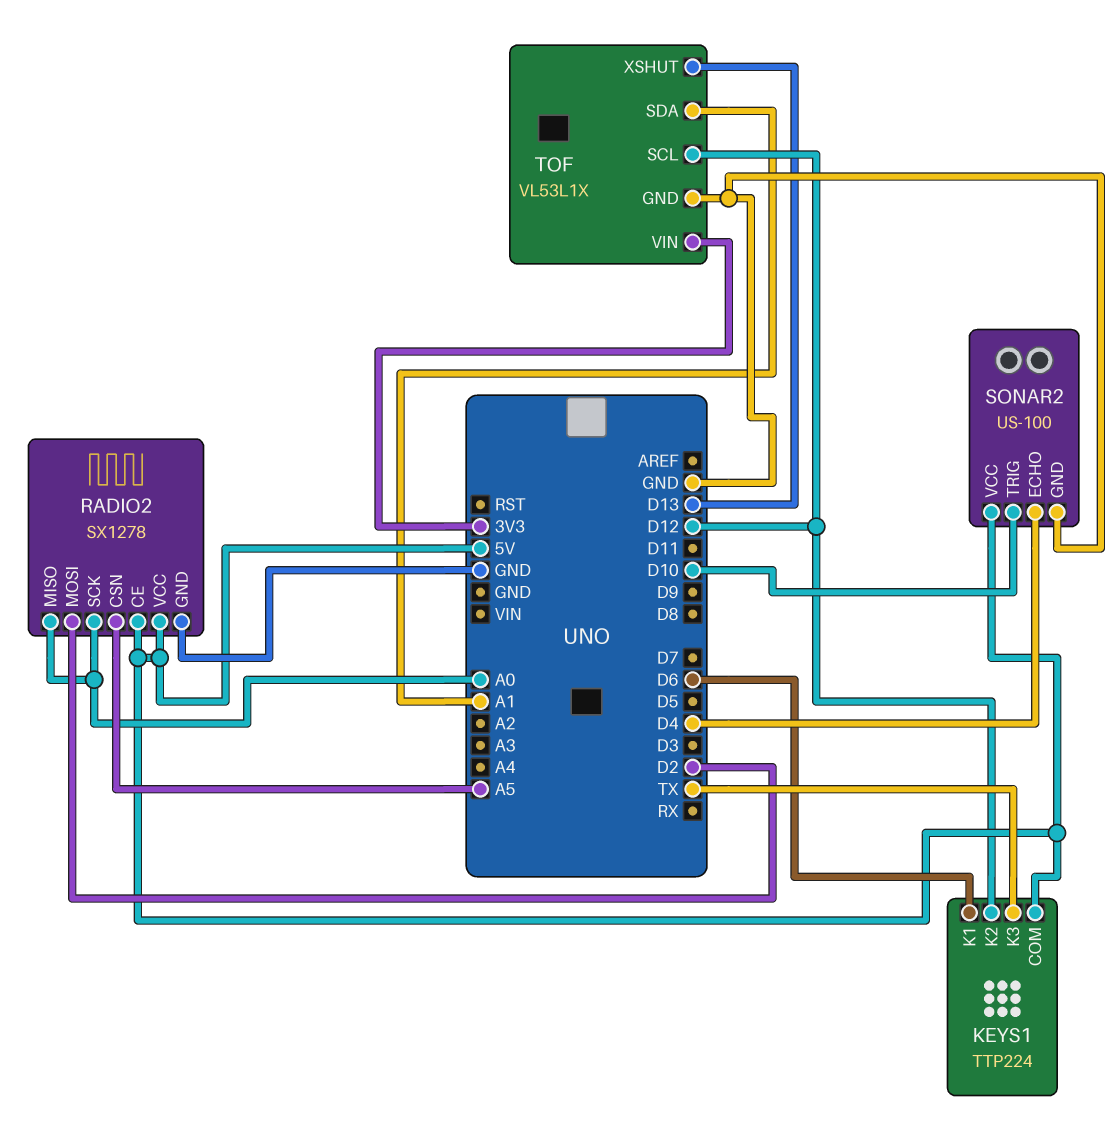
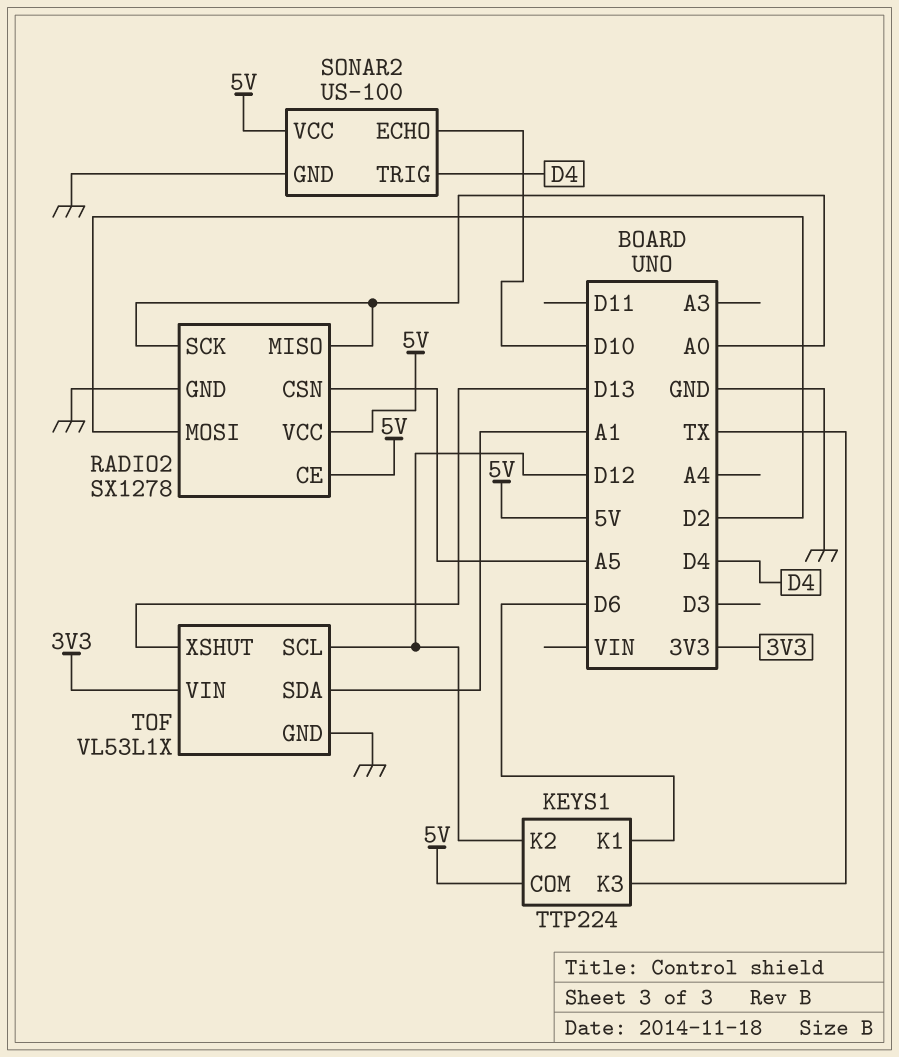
SONAR2 pin ECHO: D4 -> D10
SONAR2 pin TRIG: D10 -> D4

